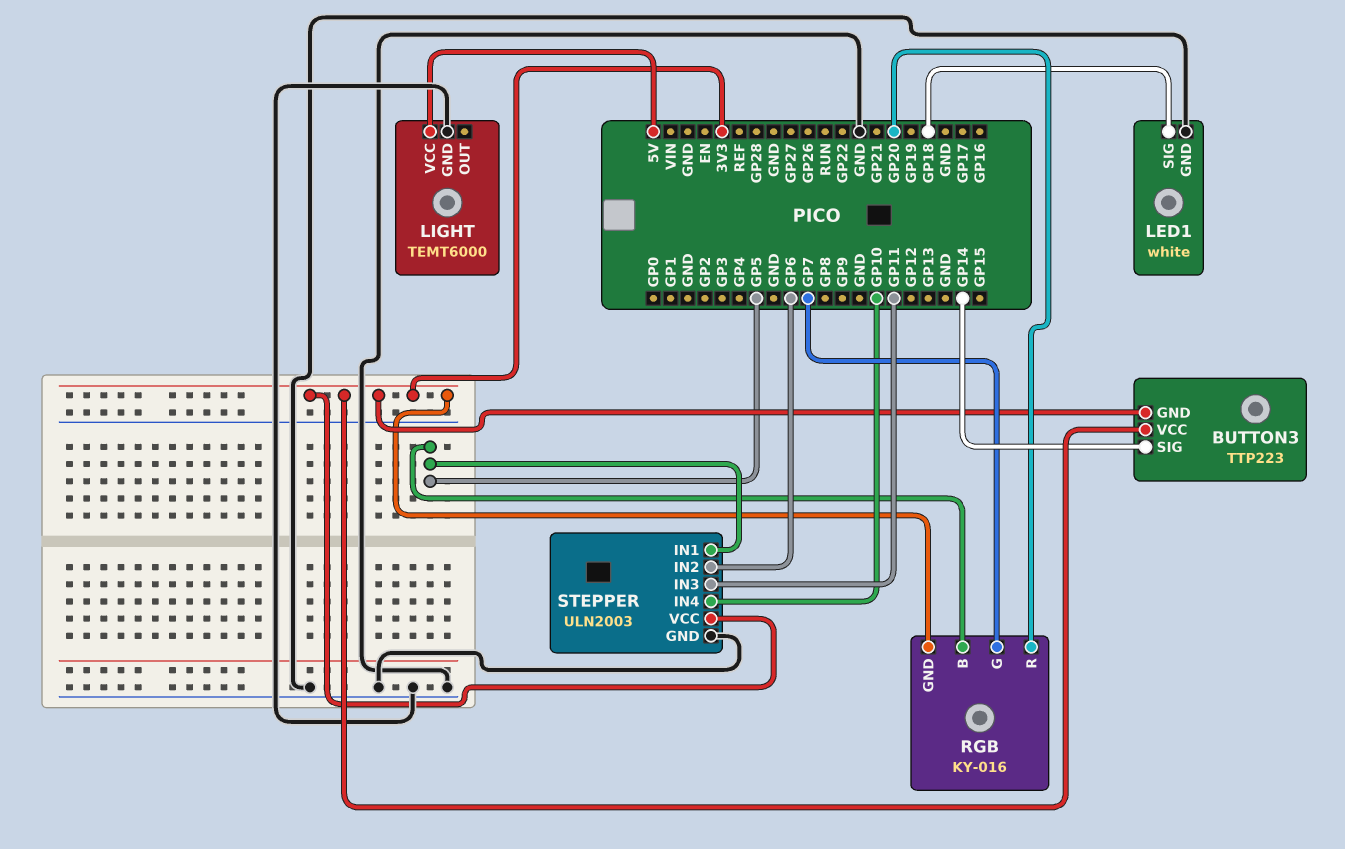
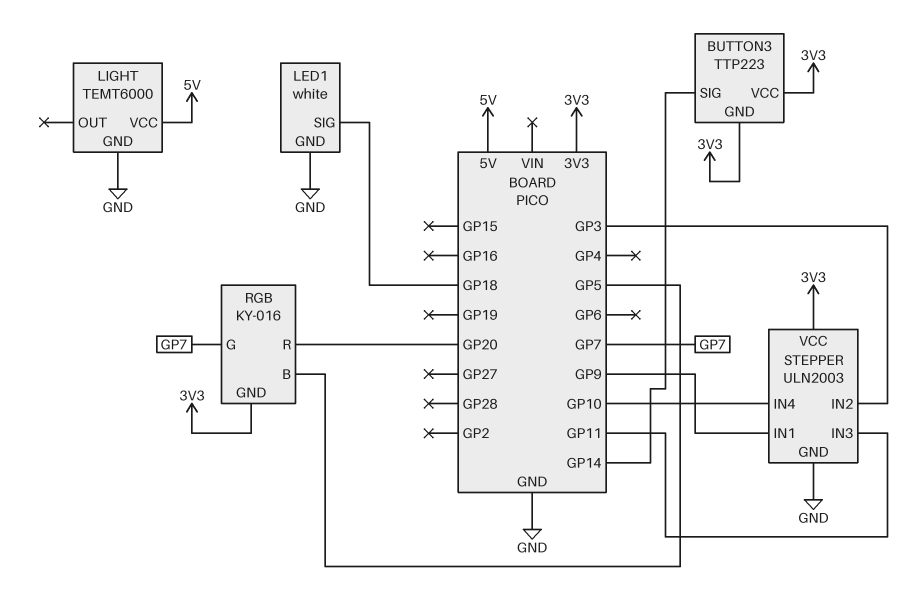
STEPPER pin IN1: GP5 -> GP9
STEPPER pin IN2: GP6 -> GP3

